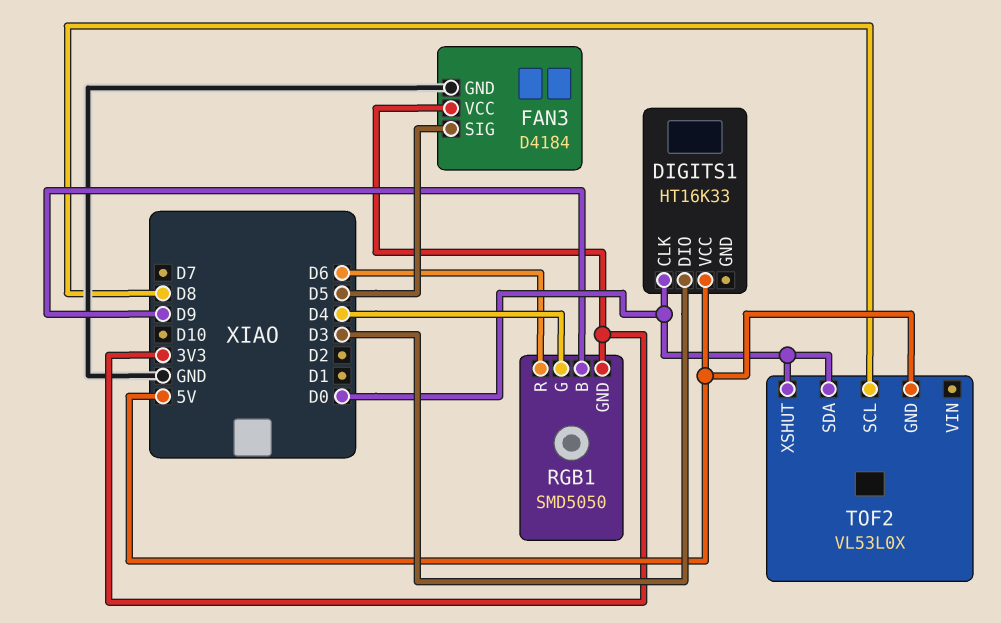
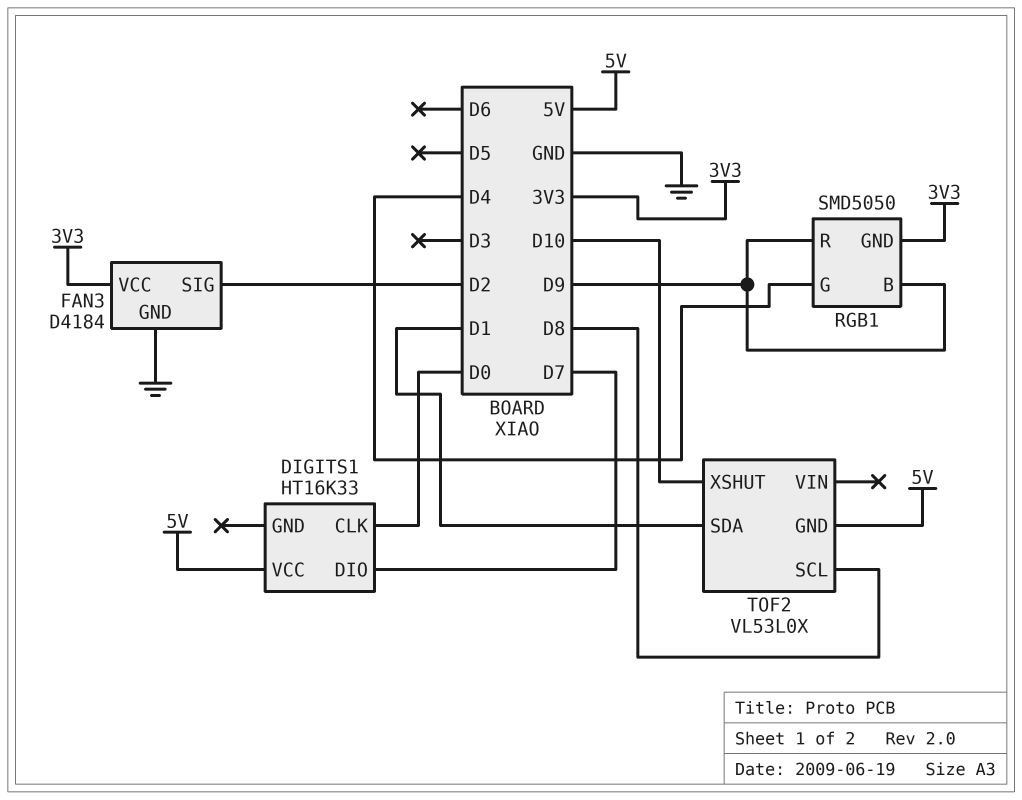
DIGITS1 pin DIO: D3 -> D7
FAN3 pin SIG: D5 -> D2
RGB1 pin R: D6 -> D9
TOF2 pin SDA: D0 -> D1
TOF2 pin XSHUT: D0 -> D10

